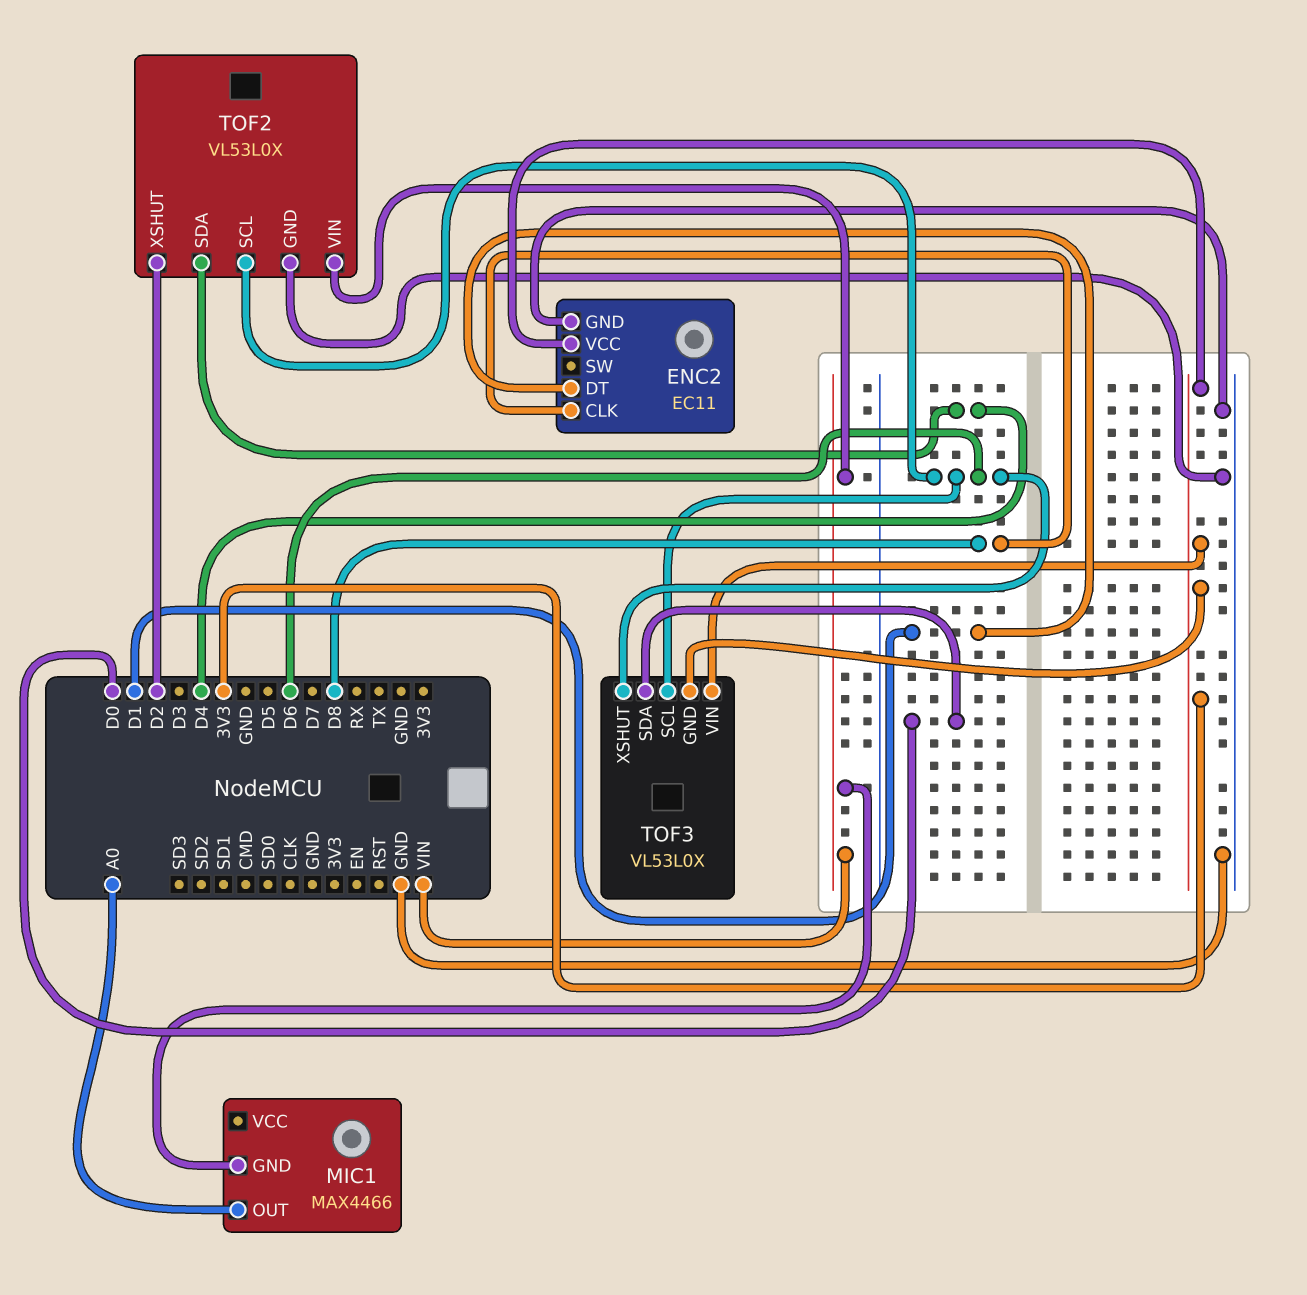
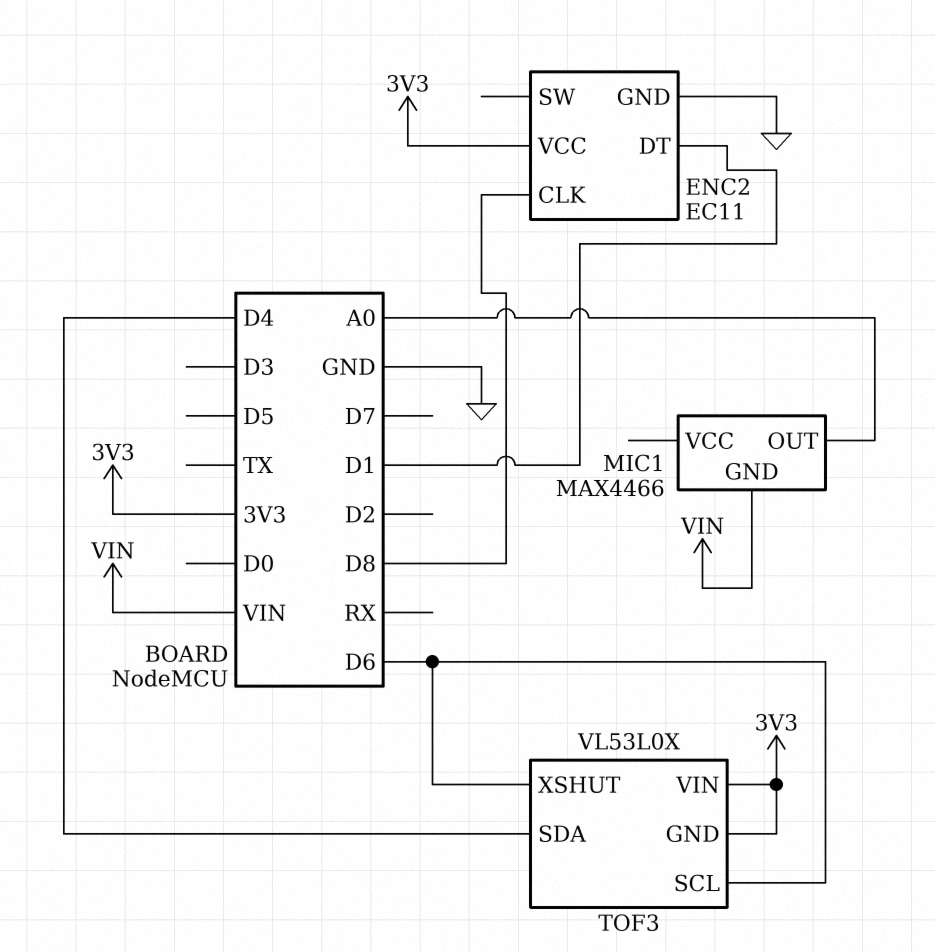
TOF2: VL53L0X -> none
TOF2 pin GND: GND -> none
TOF2 pin SCL: D6 -> none
TOF2 pin SDA: D4 -> none
TOF2 pin VIN: VIN -> none
TOF2 pin XSHUT: D2 -> none
TOF3 pin SDA: D0 -> D4

